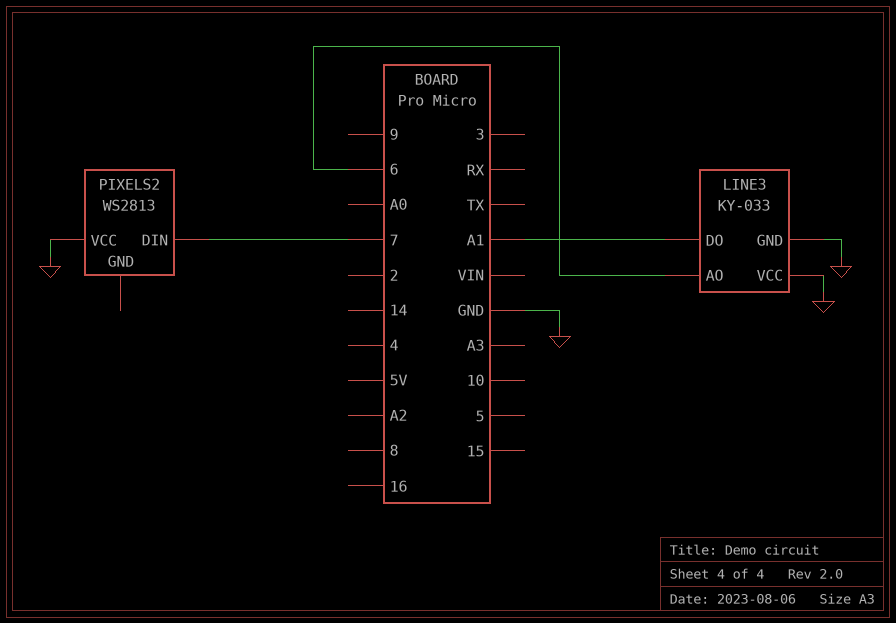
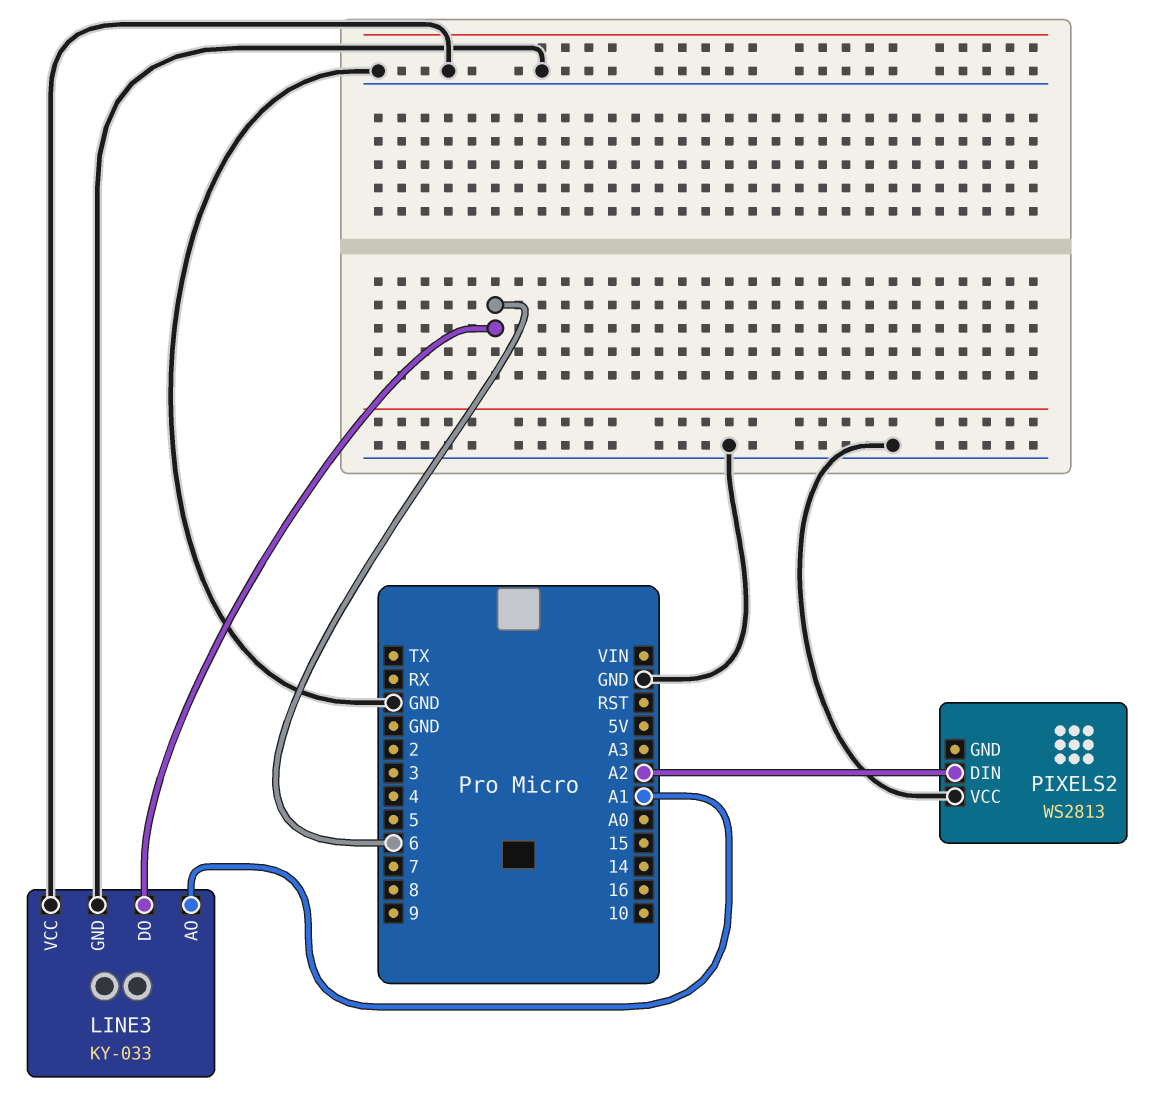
LINE3 pin AO: 6 -> A1
LINE3 pin DO: A1 -> 6
PIXELS2 pin DIN: 7 -> A2

